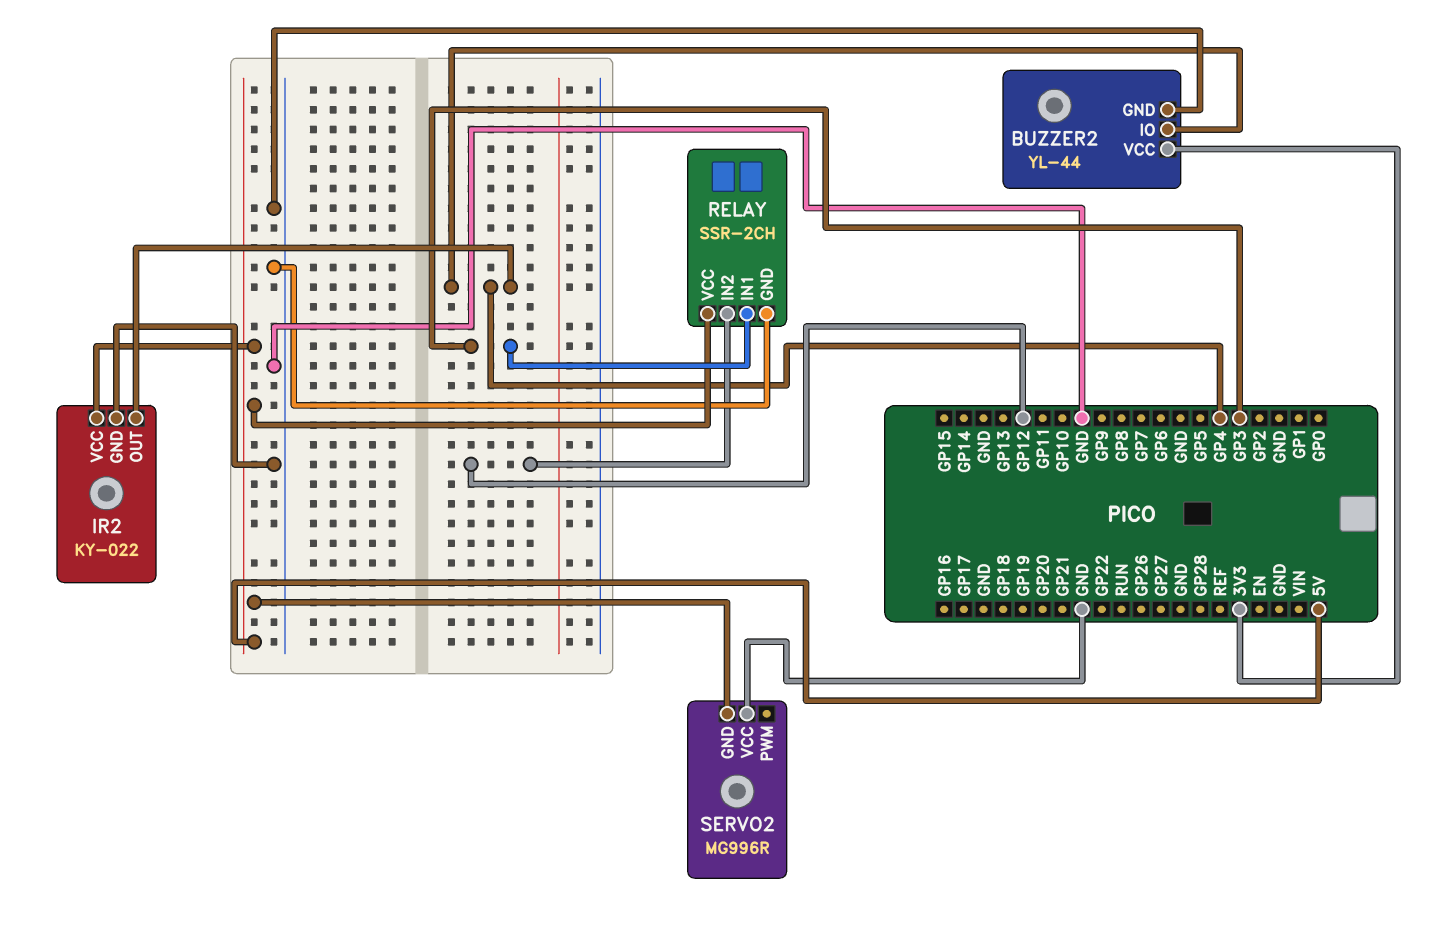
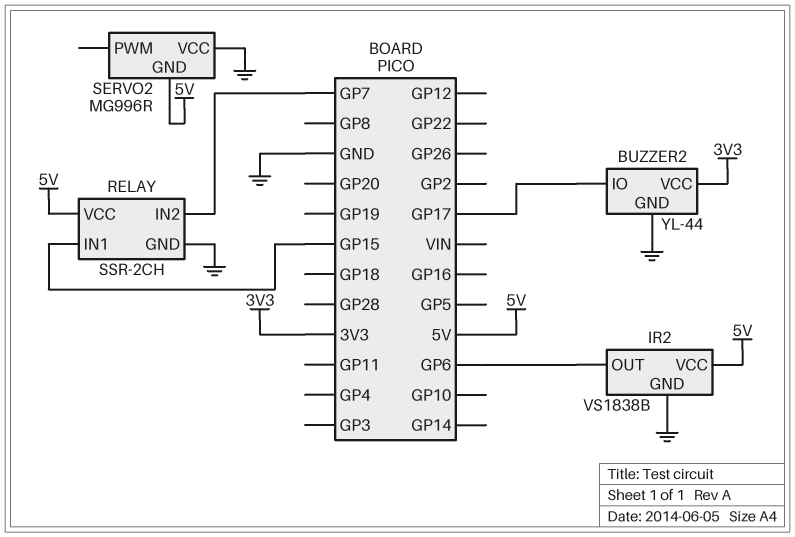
BUZZER2 pin IO: GP4 -> GP17
IR2: KY-022 -> VS1838B
IR2 pin OUT: GP4 -> GP6
RELAY pin IN1: GP3 -> GP15
RELAY pin IN2: GP12 -> GP7

